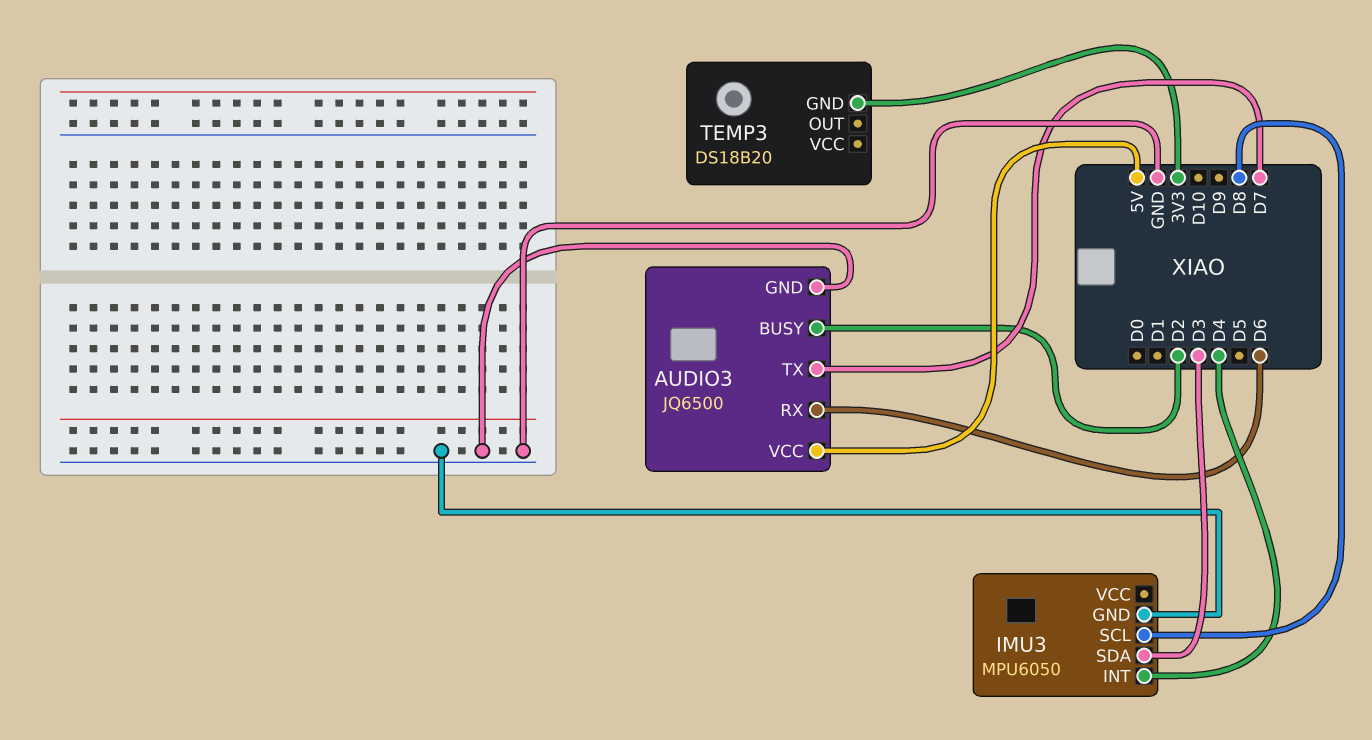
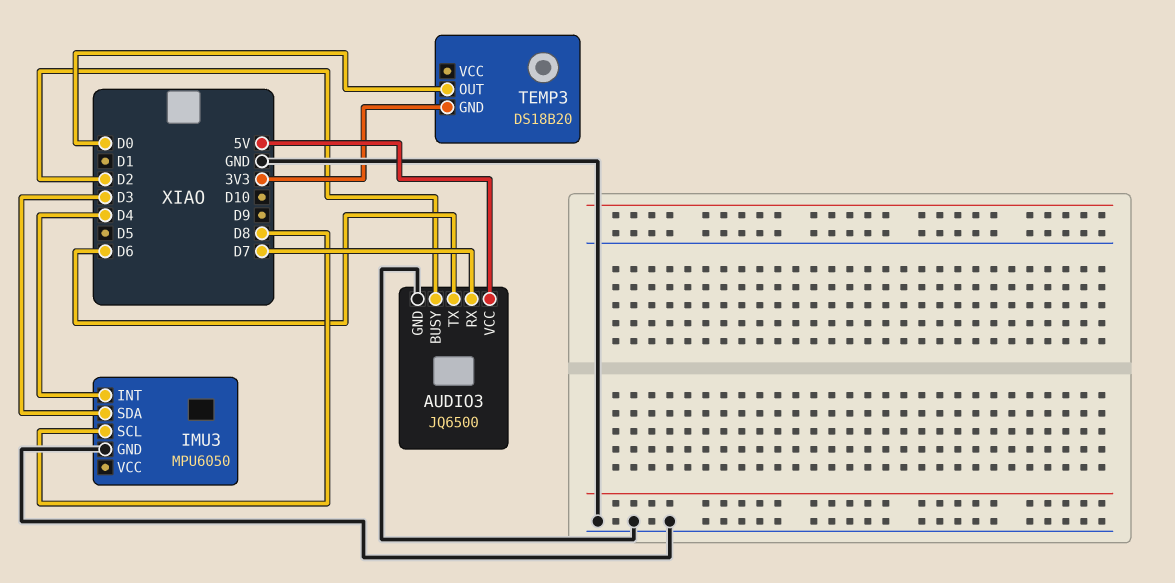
AUDIO3 pin RX: D6 -> D7
AUDIO3 pin TX: D7 -> D6
TEMP3 pin OUT: none -> D0

